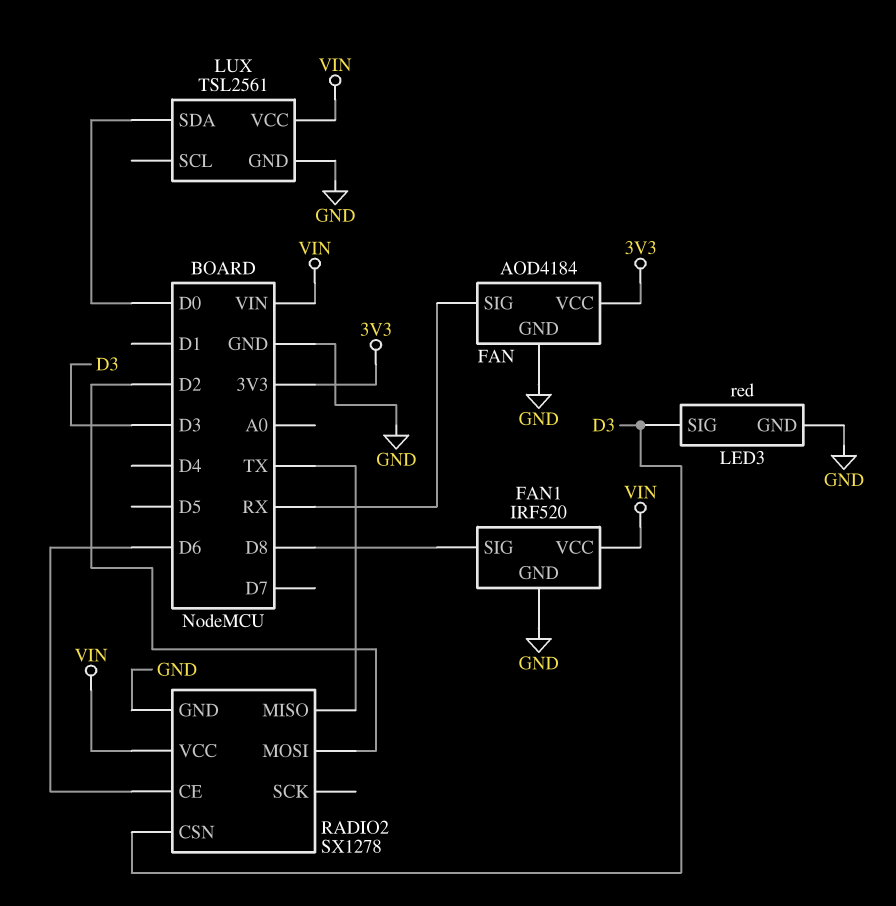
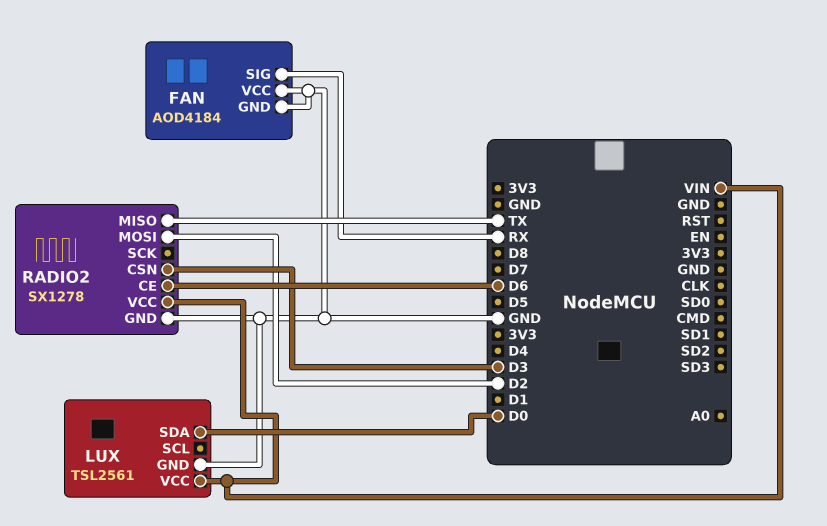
FAN pin VCC: 3V3 -> GND
FAN1: IRF520 -> none
FAN1 pin GND: GND -> none
FAN1 pin SIG: D8 -> none
FAN1 pin VCC: VIN -> none
LED3: red -> none
LED3 pin GND: GND -> none
LED3 pin SIG: D3 -> none

